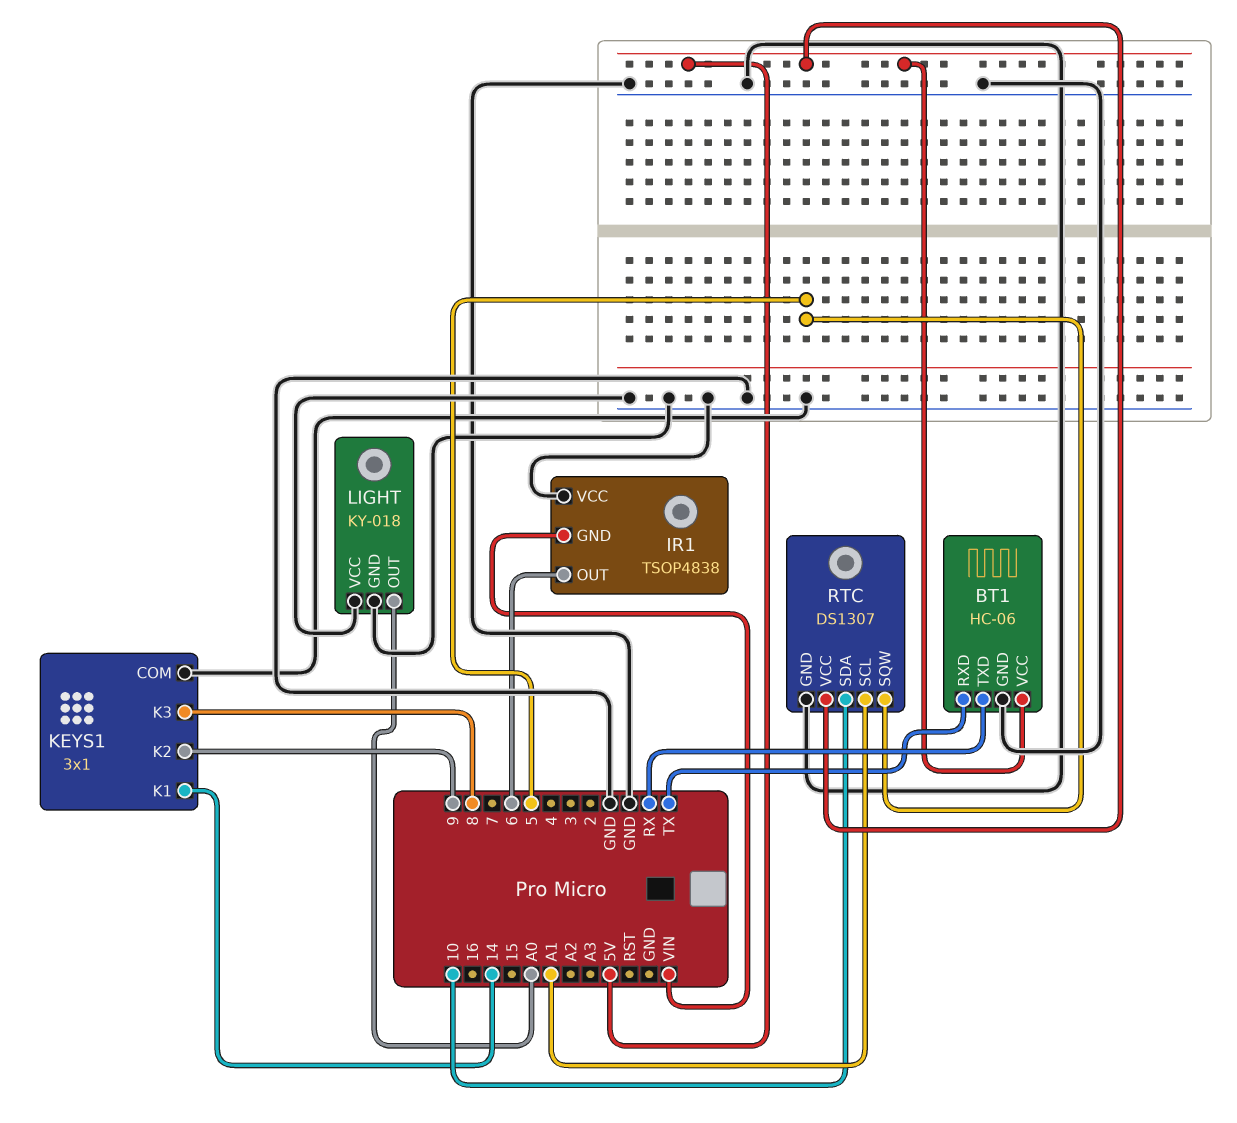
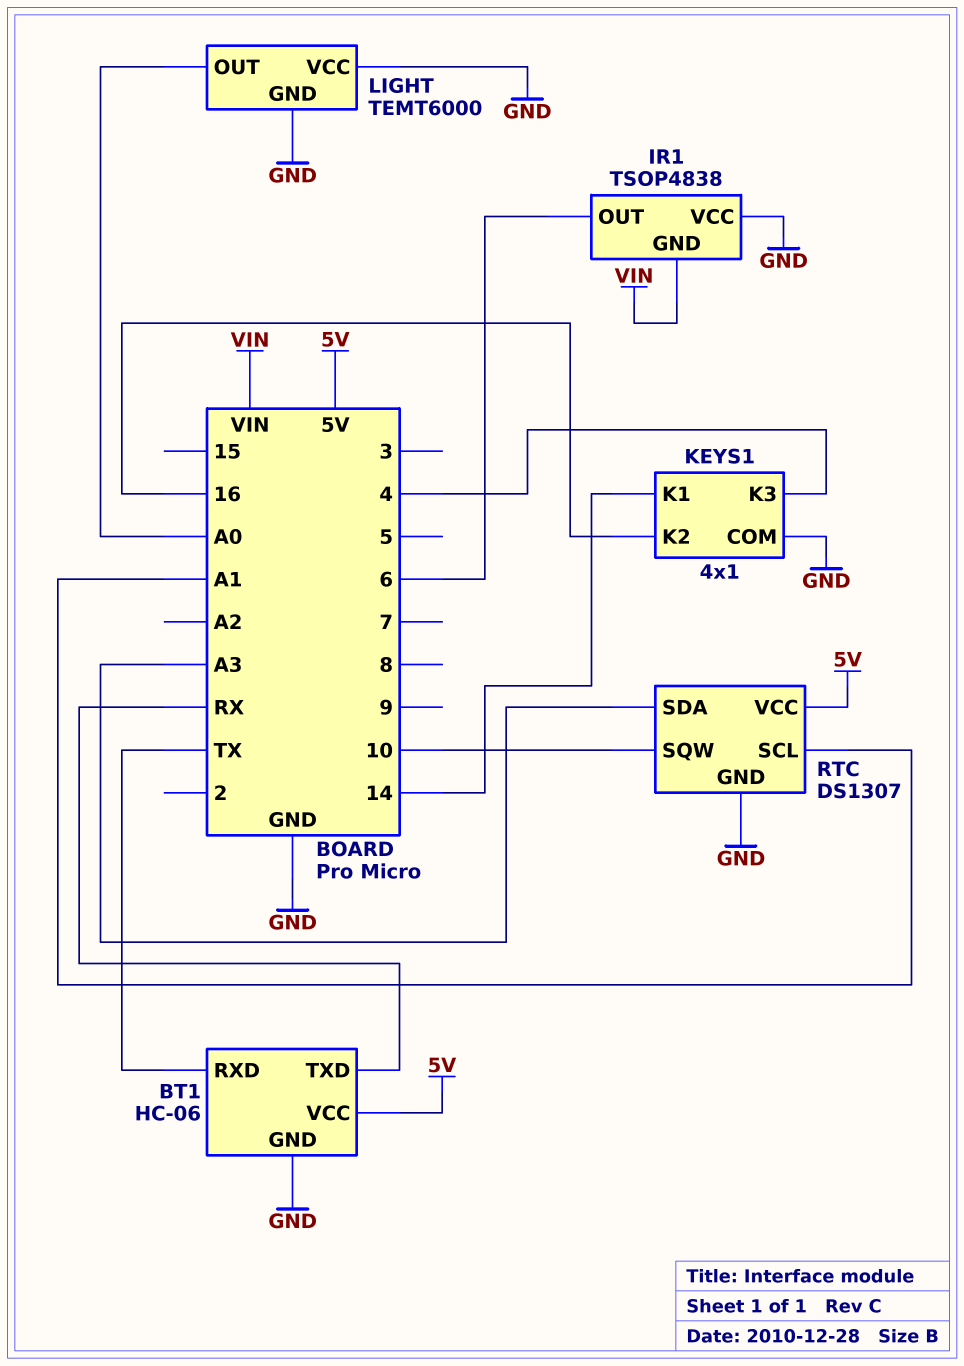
KEYS1: 3x1 -> 4x1
KEYS1 pin K2: 9 -> 16
KEYS1 pin K3: 8 -> 4
LIGHT: KY-018 -> TEMT6000
RTC pin SDA: 10 -> A3
RTC pin SQW: 5 -> 10

